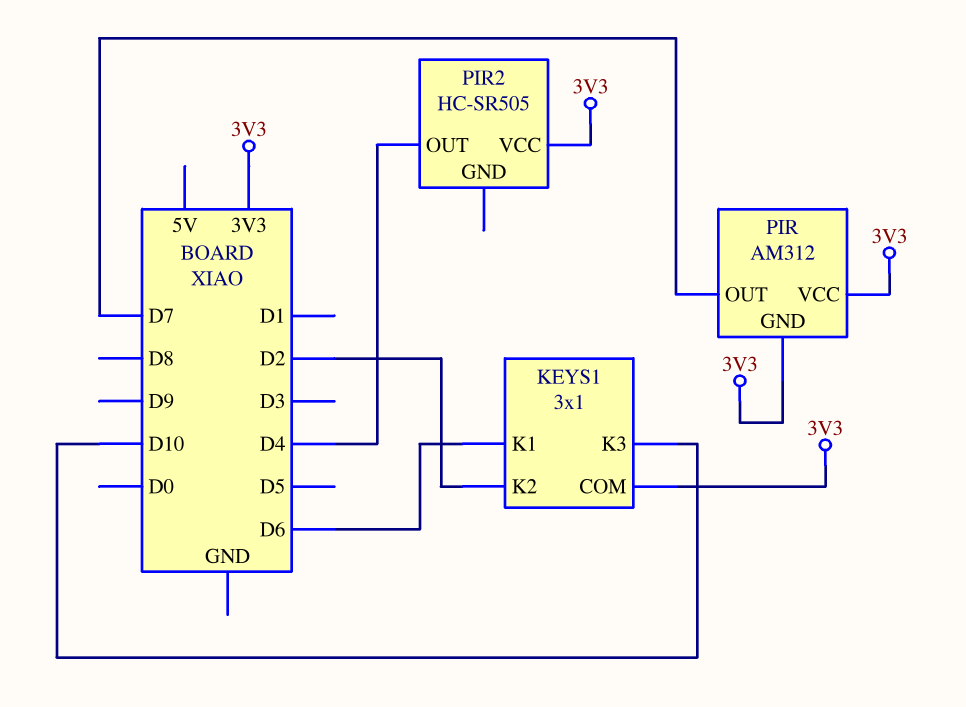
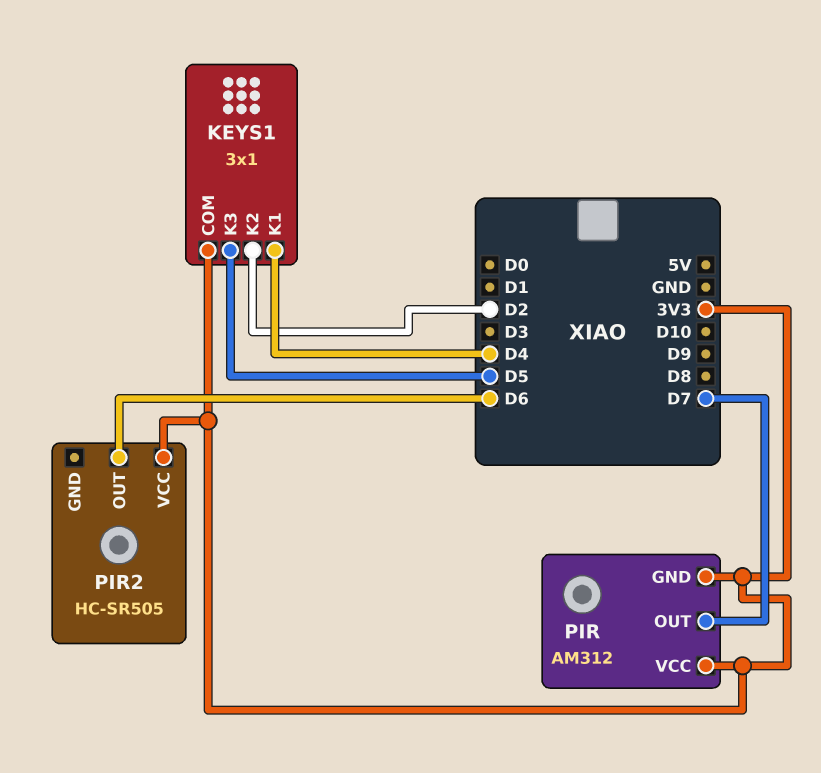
KEYS1 pin K1: D6 -> D4
KEYS1 pin K3: D10 -> D5
PIR2 pin OUT: D4 -> D6

